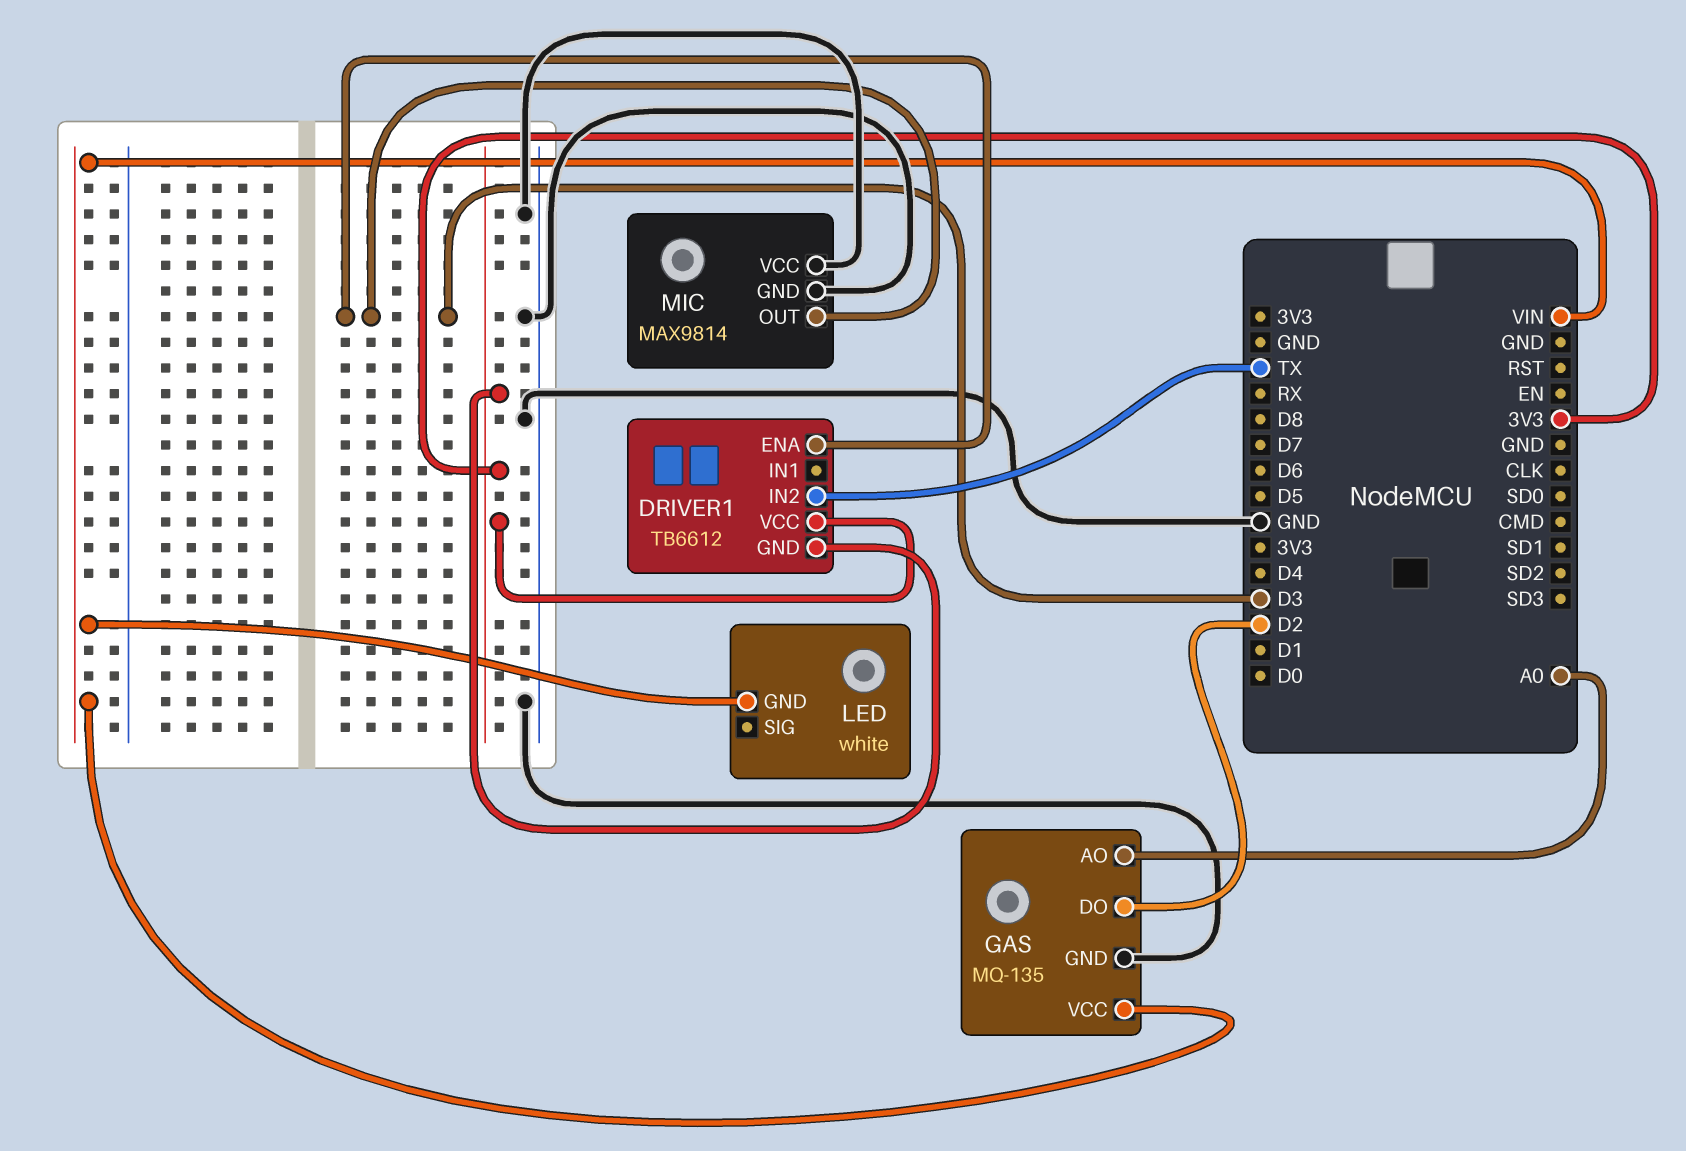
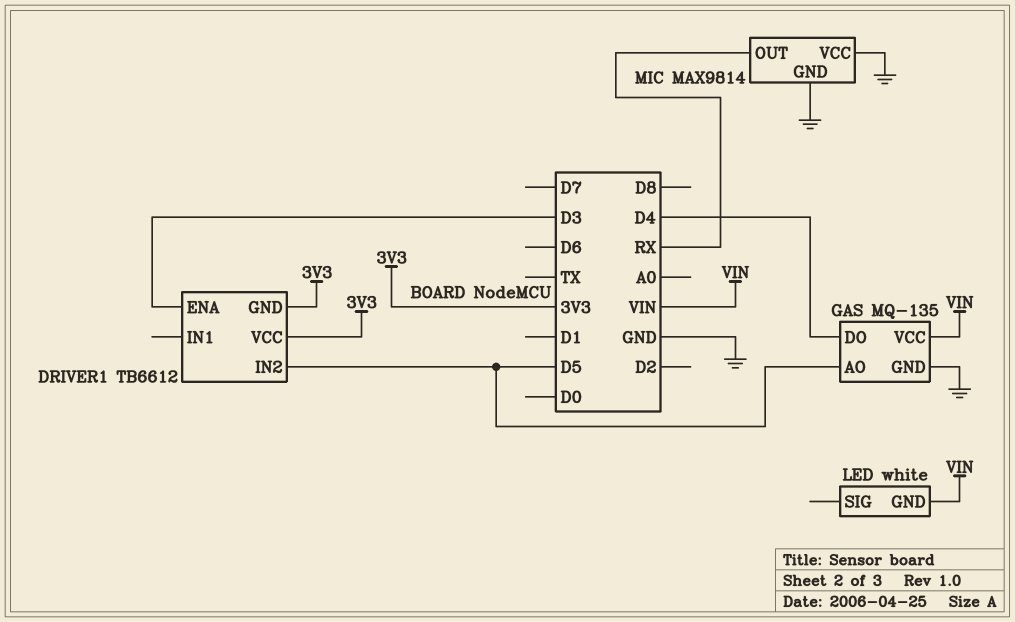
DRIVER1 pin IN2: TX -> D5
GAS pin AO: A0 -> D5
GAS pin DO: D2 -> D4
MIC pin OUT: D3 -> RX

